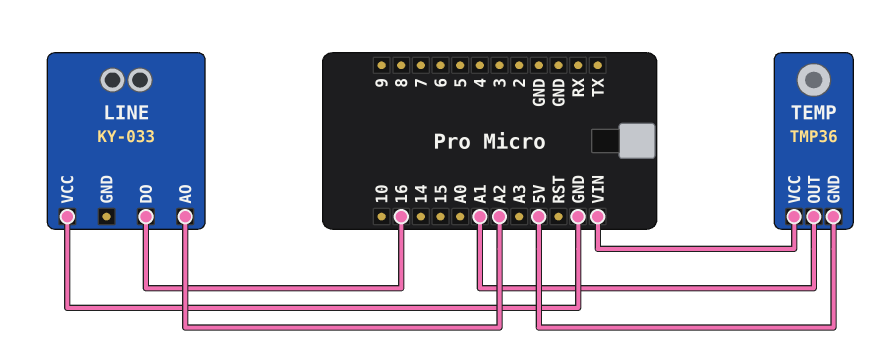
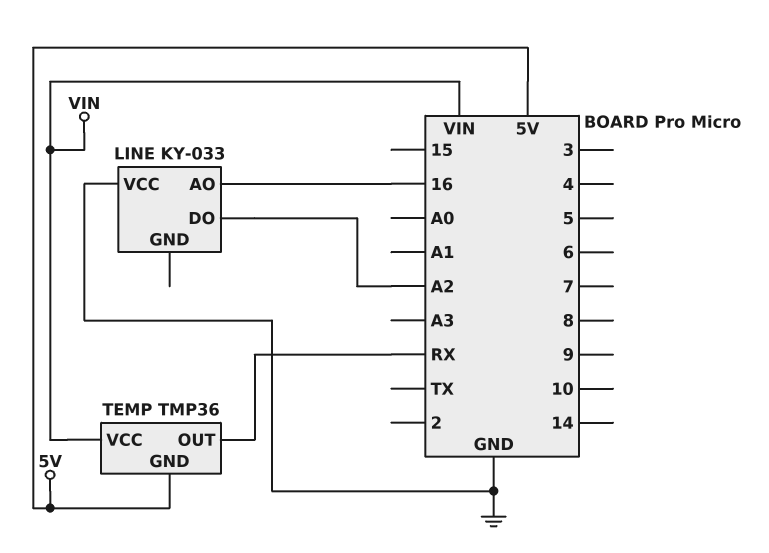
LINE pin AO: A2 -> 16
LINE pin DO: 16 -> A2
TEMP pin OUT: A1 -> RX

